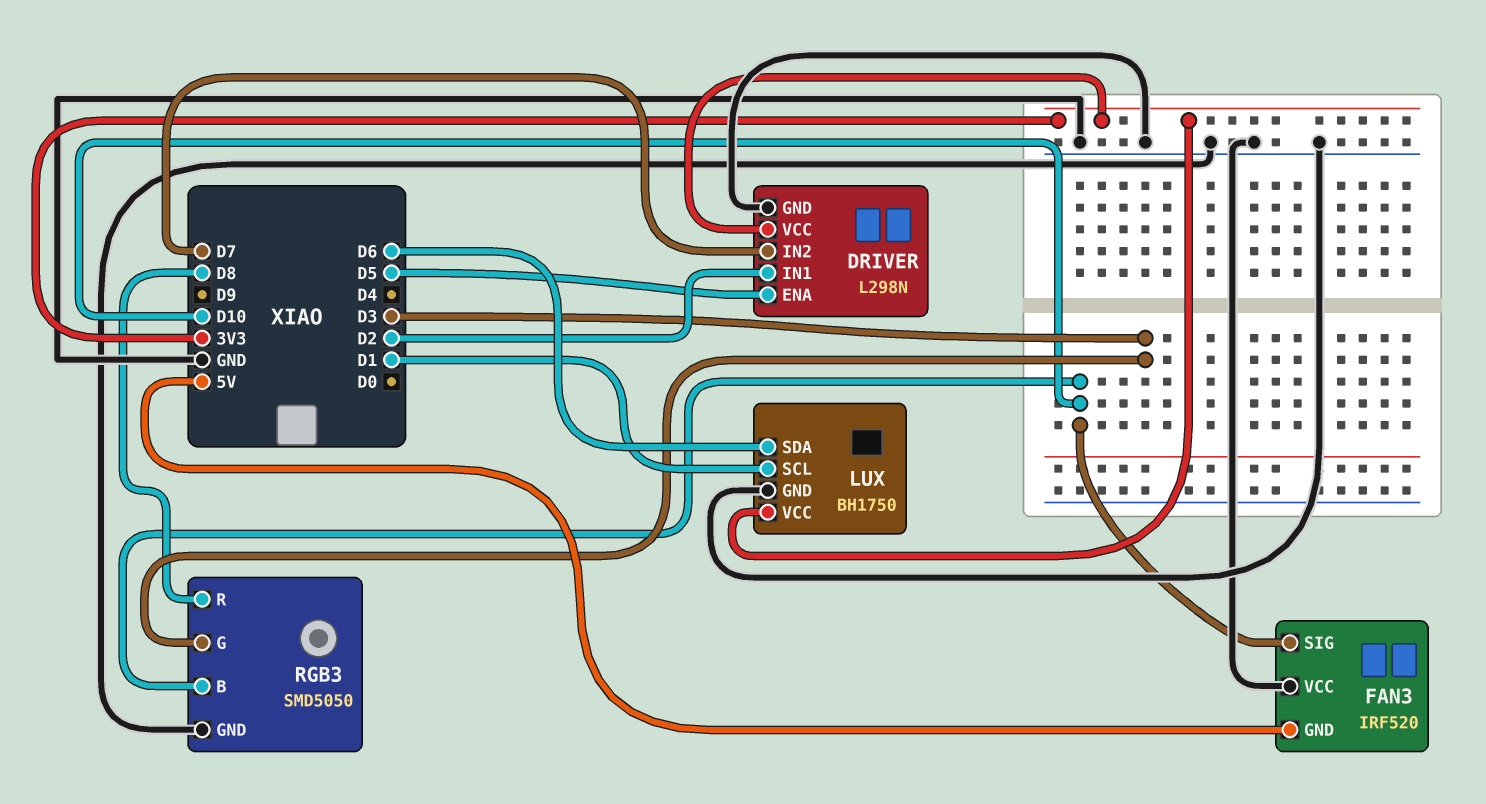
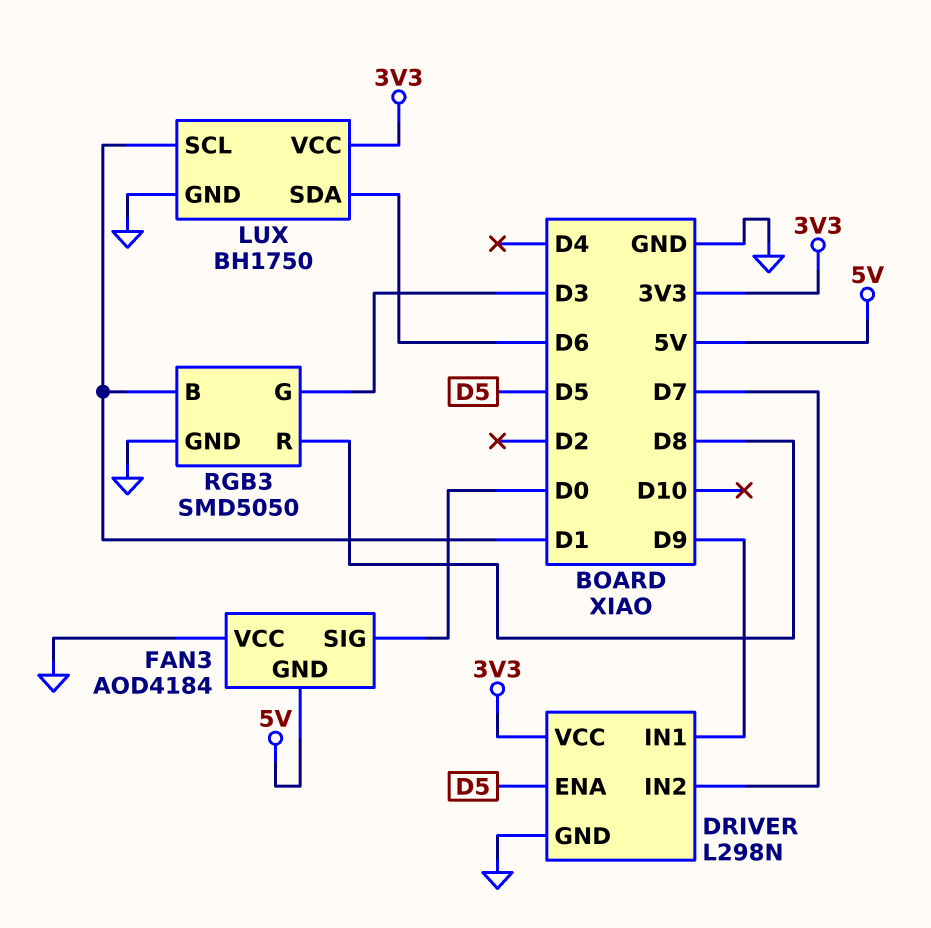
DRIVER pin IN1: D2 -> D9
FAN3: IRF520 -> AOD4184
FAN3 pin SIG: D10 -> D0
RGB3 pin B: D10 -> D1

